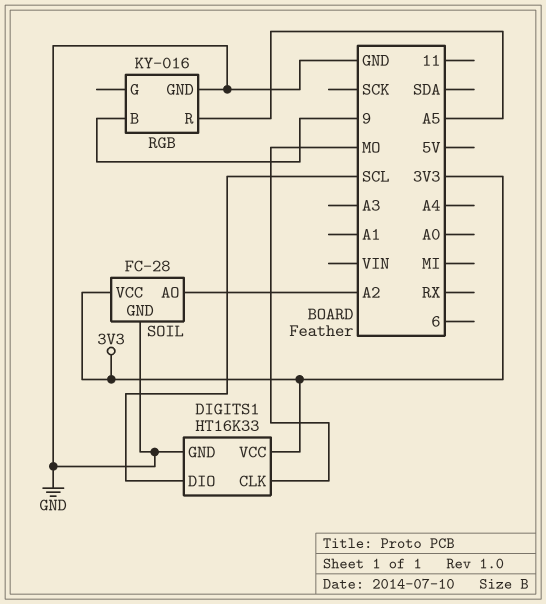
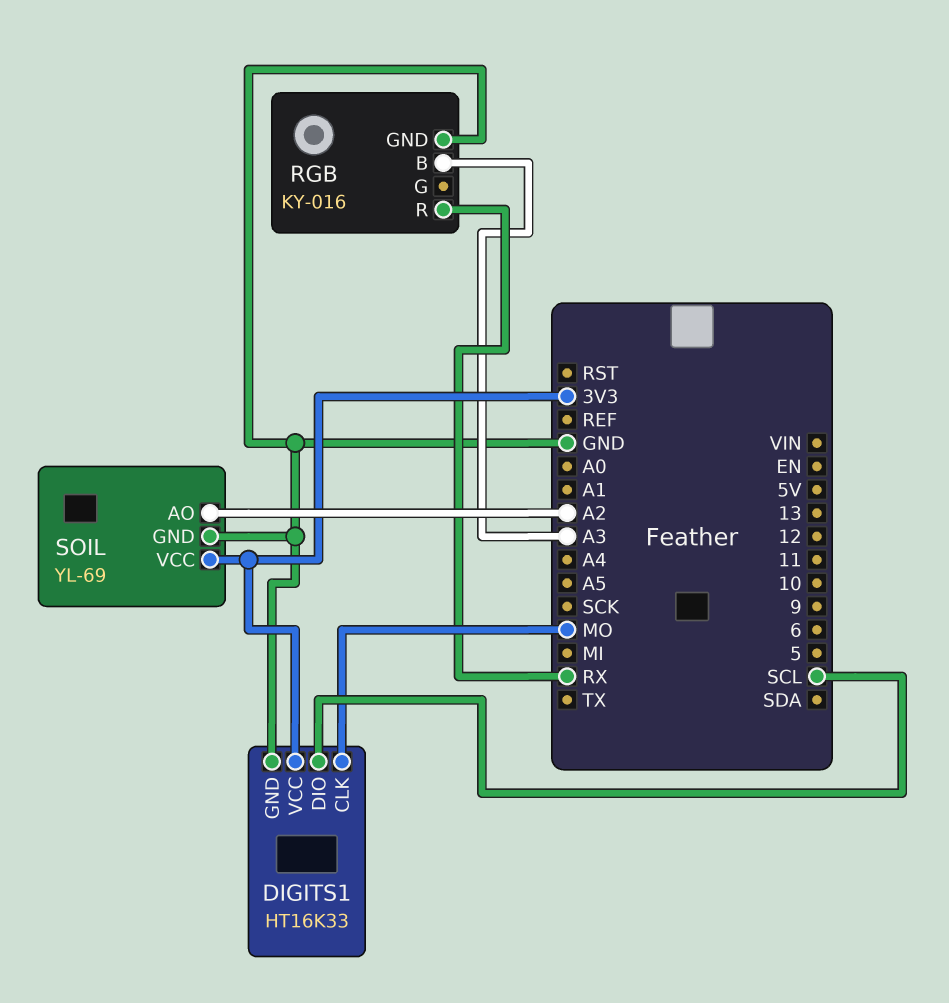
RGB pin B: 9 -> A3
RGB pin R: A5 -> RX
SOIL: FC-28 -> YL-69

